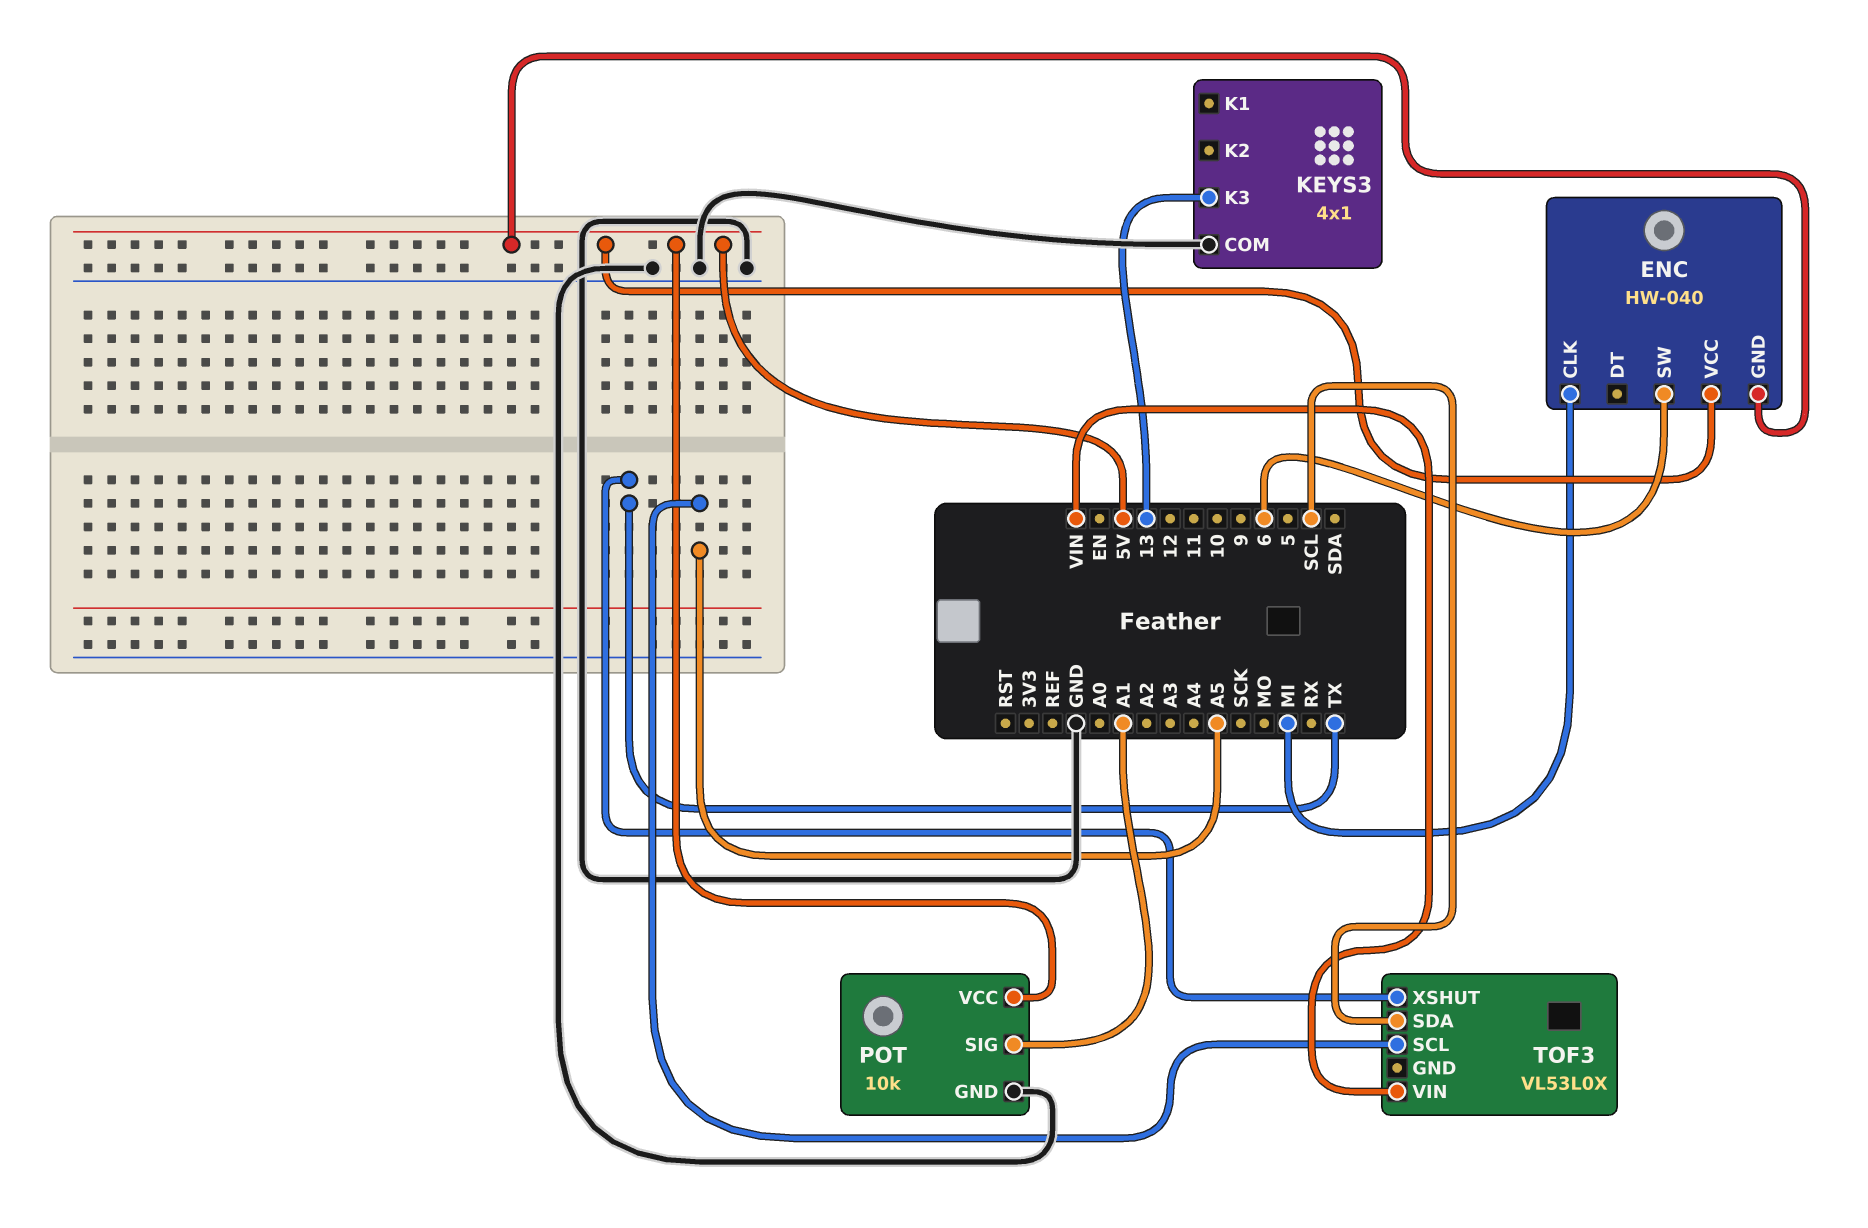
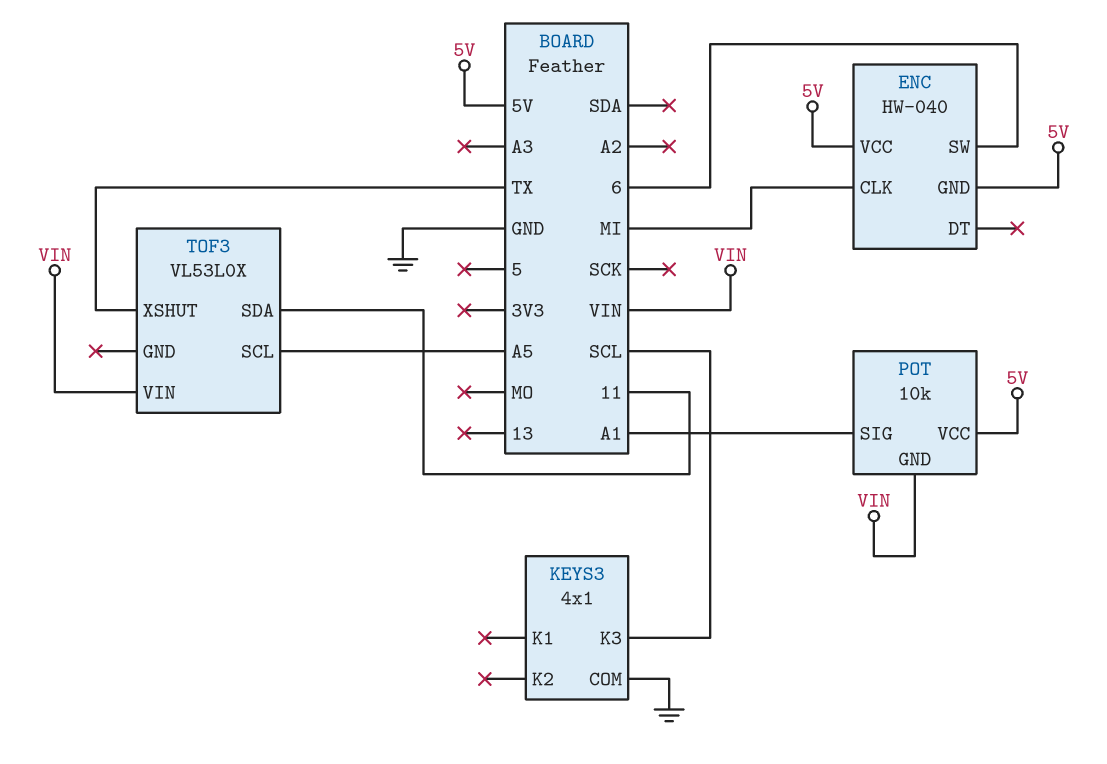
KEYS3 pin K3: 13 -> SCL
POT pin GND: GND -> VIN
TOF3 pin SDA: SCL -> 11

